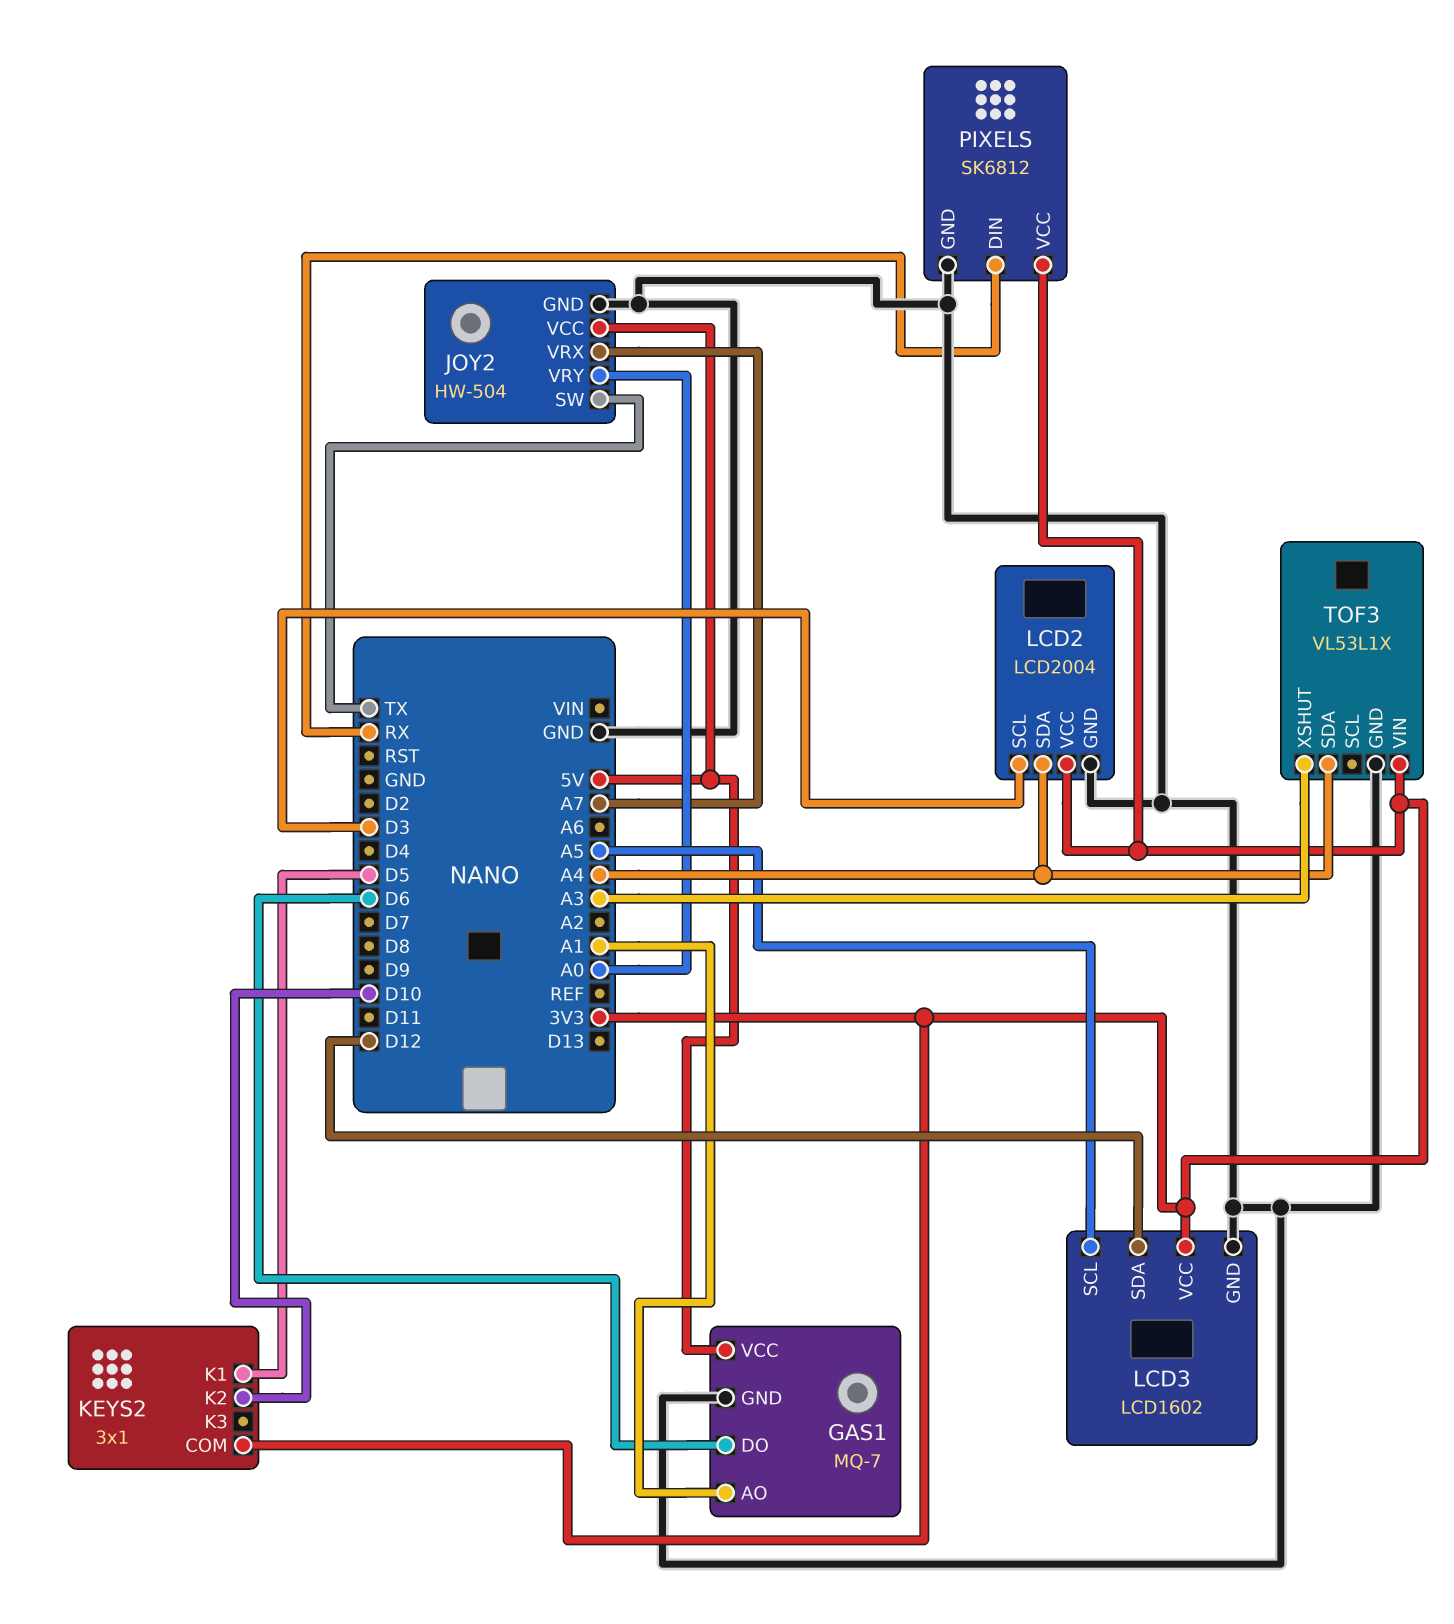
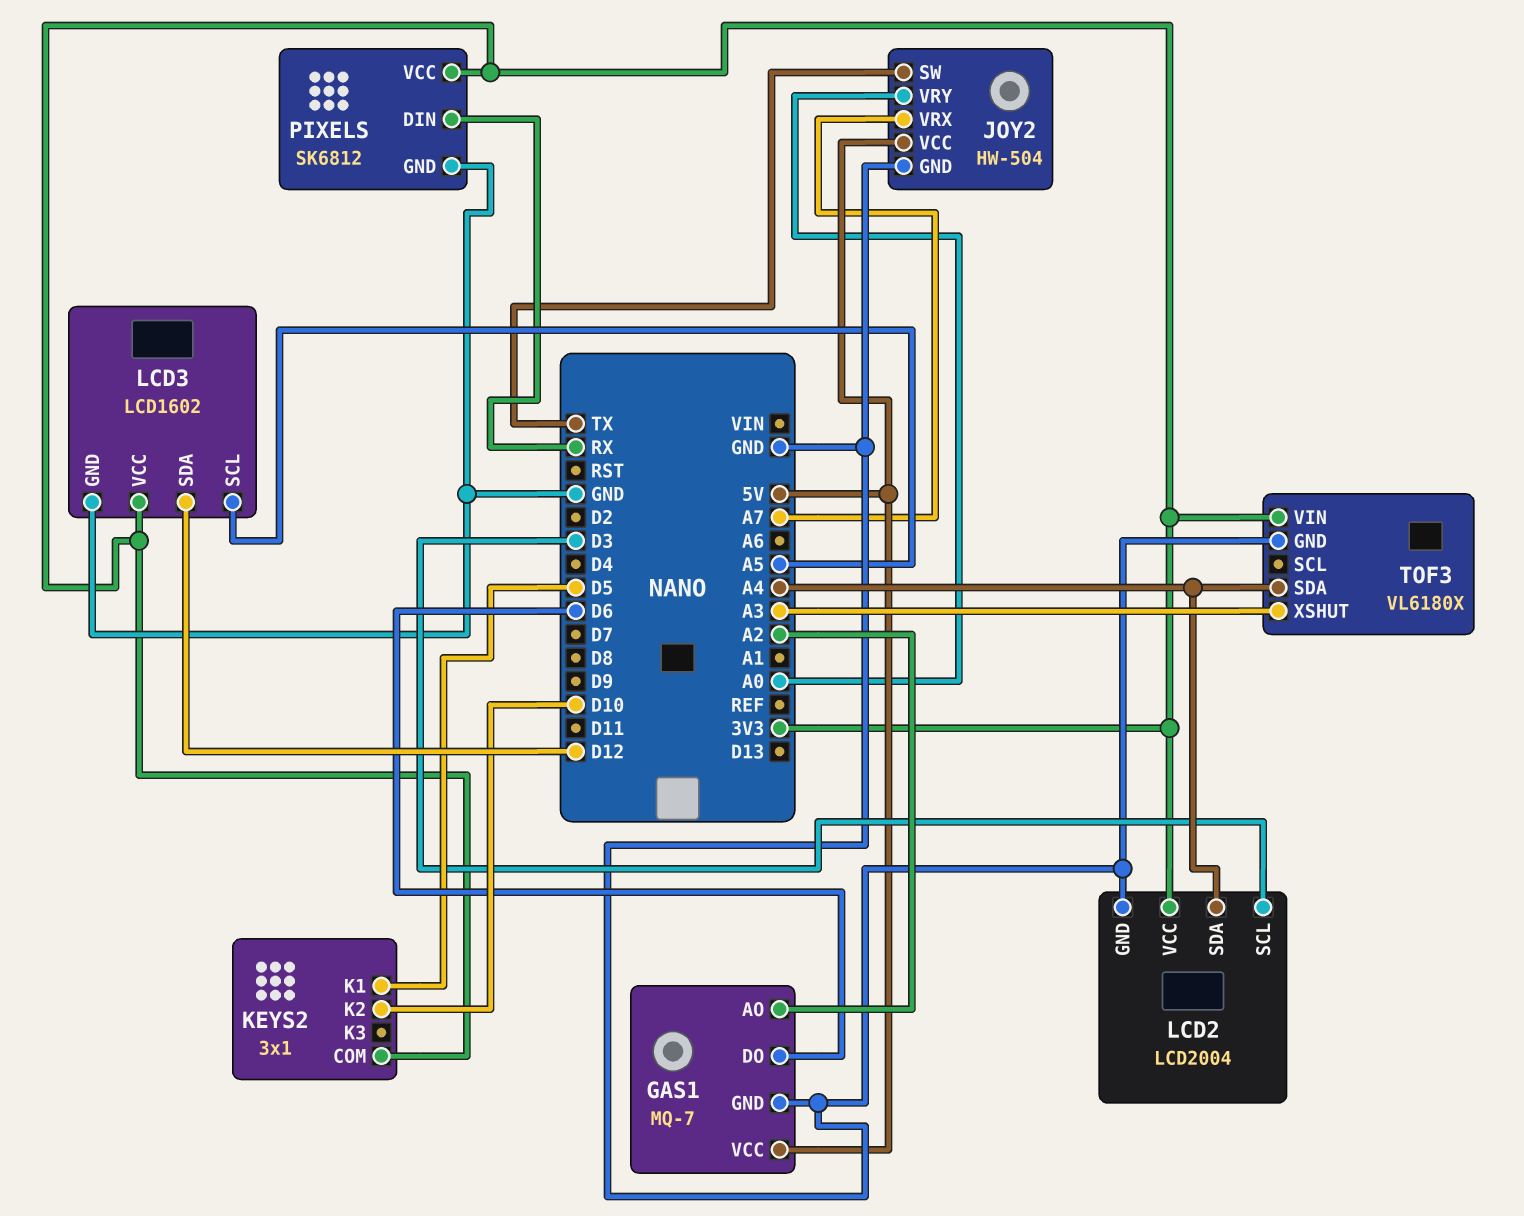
GAS1 pin AO: A1 -> A2
TOF3: VL53L1X -> VL6180X

